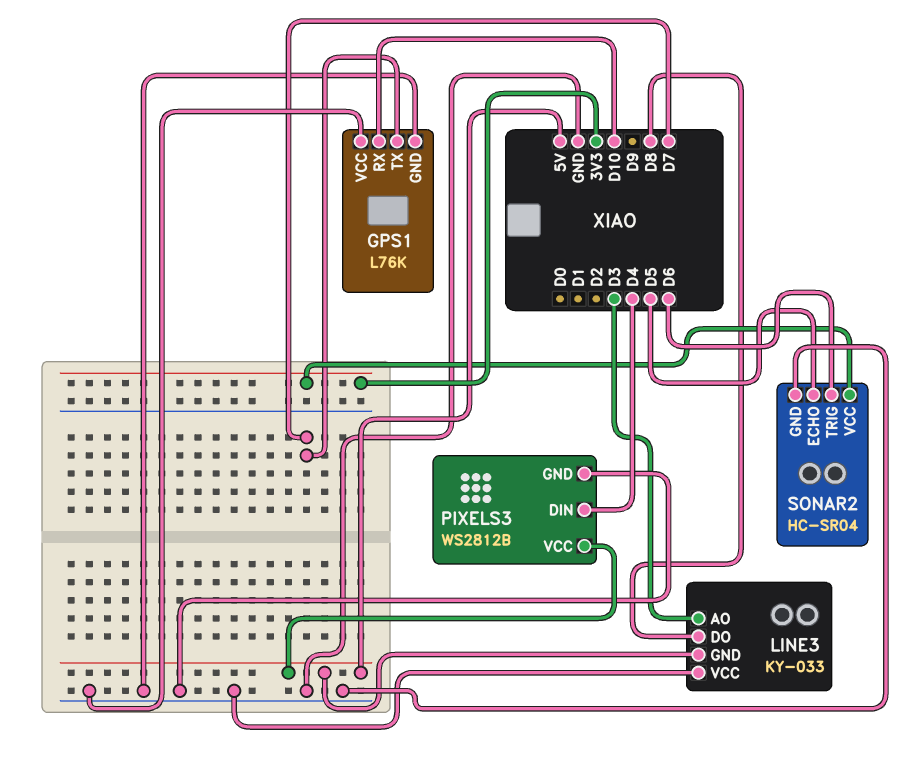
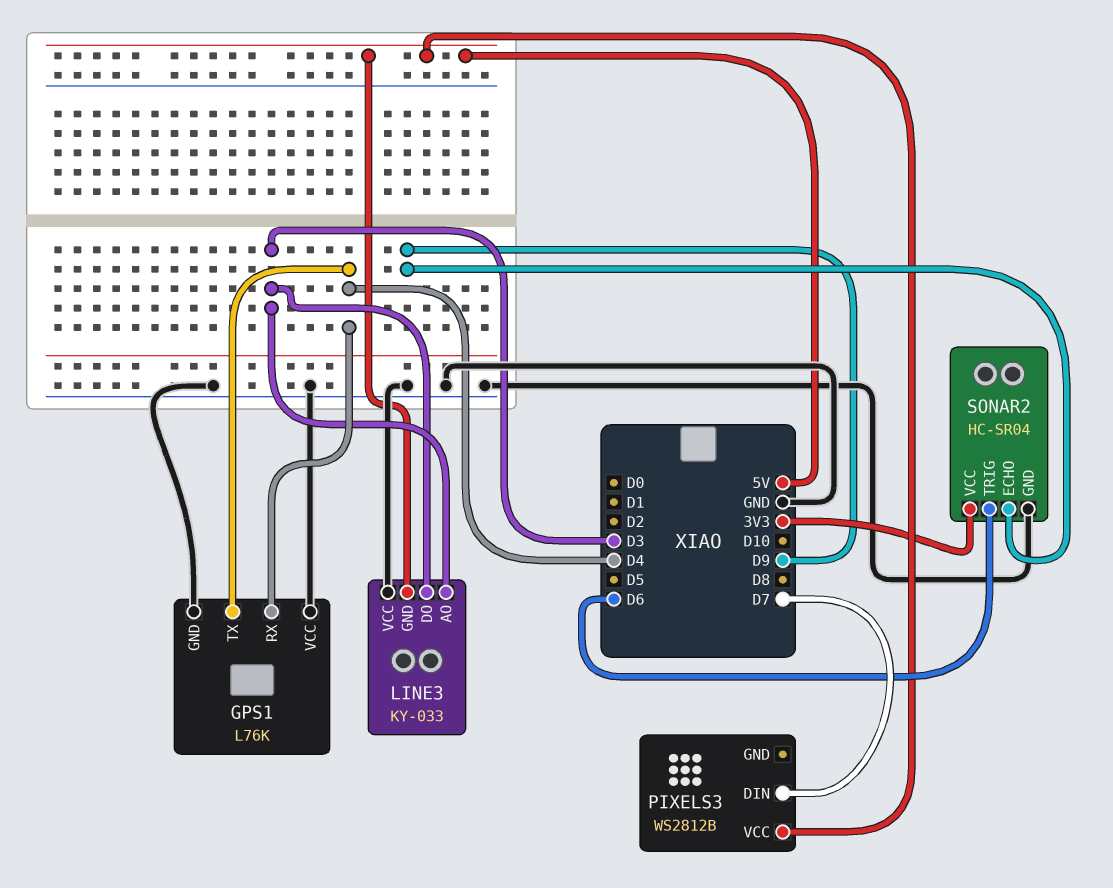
GPS1 pin RX: D10 -> D4
GPS1 pin TX: D7 -> D4
LINE3 pin DO: D8 -> D3
PIXELS3 pin DIN: D4 -> D7
PIXELS3 pin GND: GND -> none
SONAR2 pin ECHO: D5 -> D9

